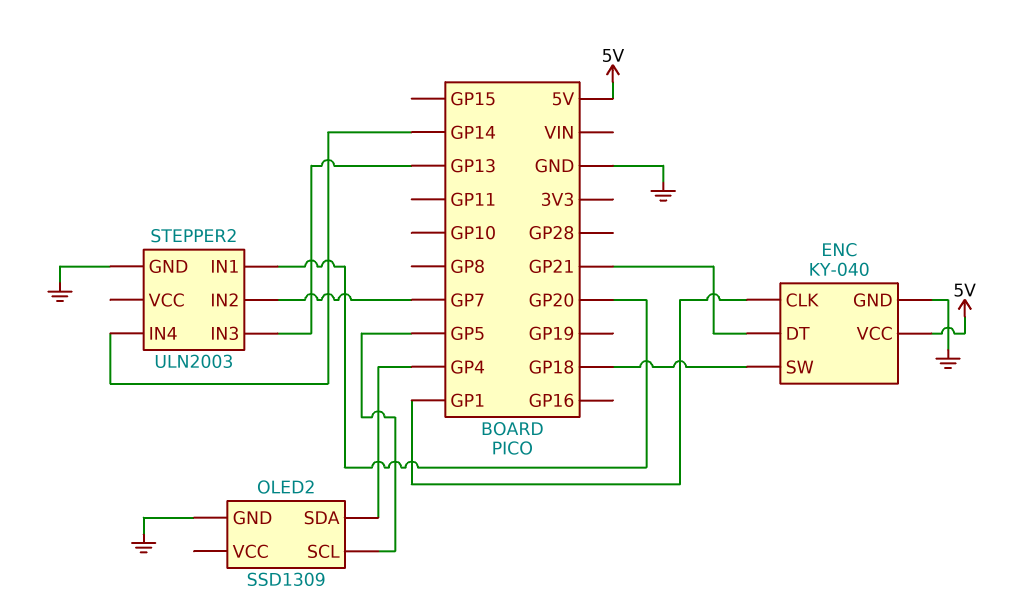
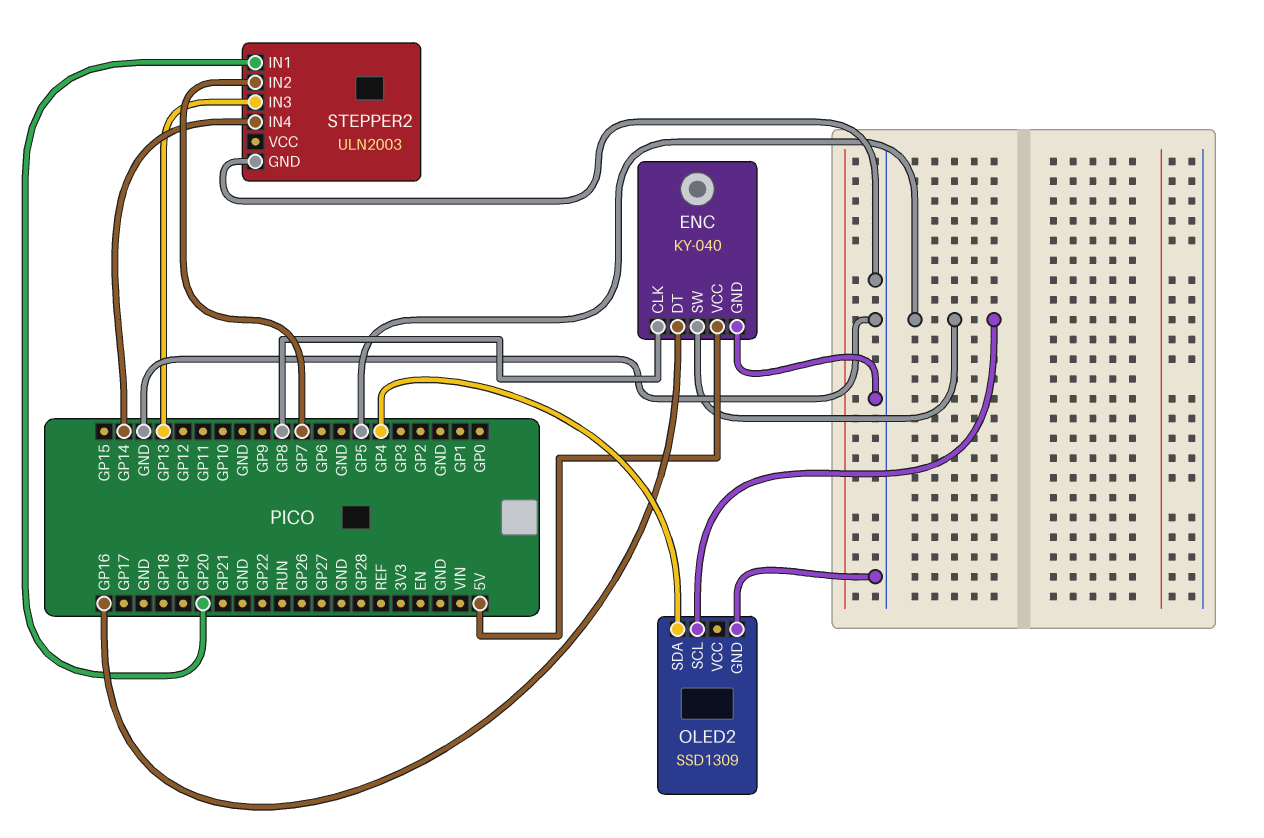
ENC pin CLK: GP1 -> GP8
ENC pin DT: GP21 -> GP16
ENC pin SW: GP18 -> GP5

